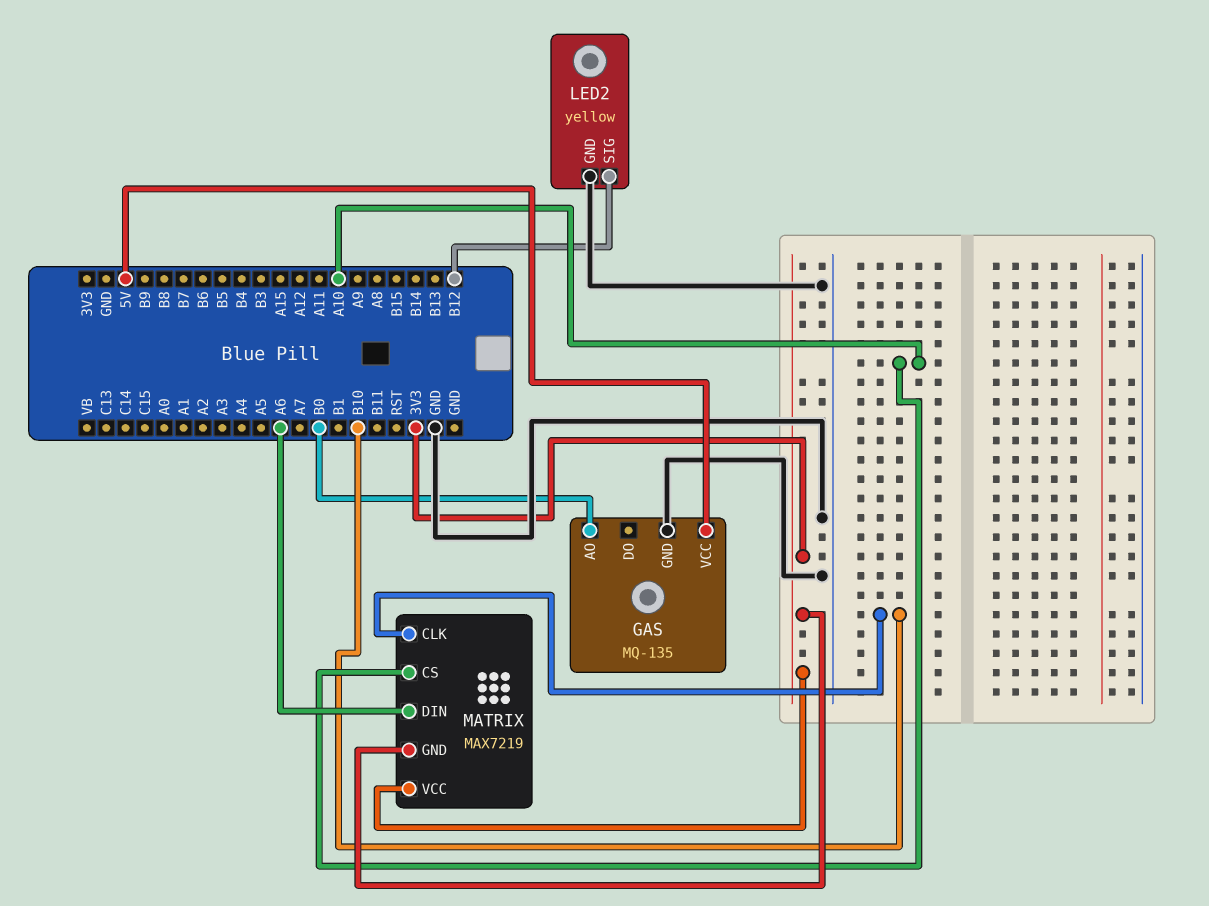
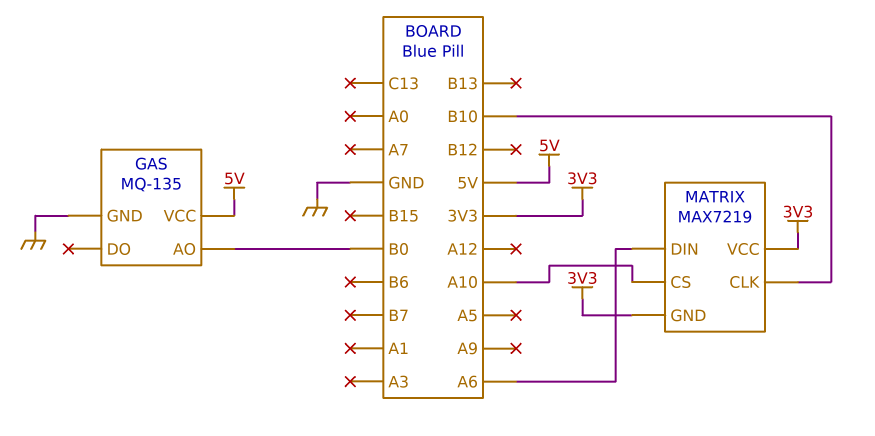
LED2: yellow -> none
LED2 pin GND: GND -> none
LED2 pin SIG: B12 -> none

